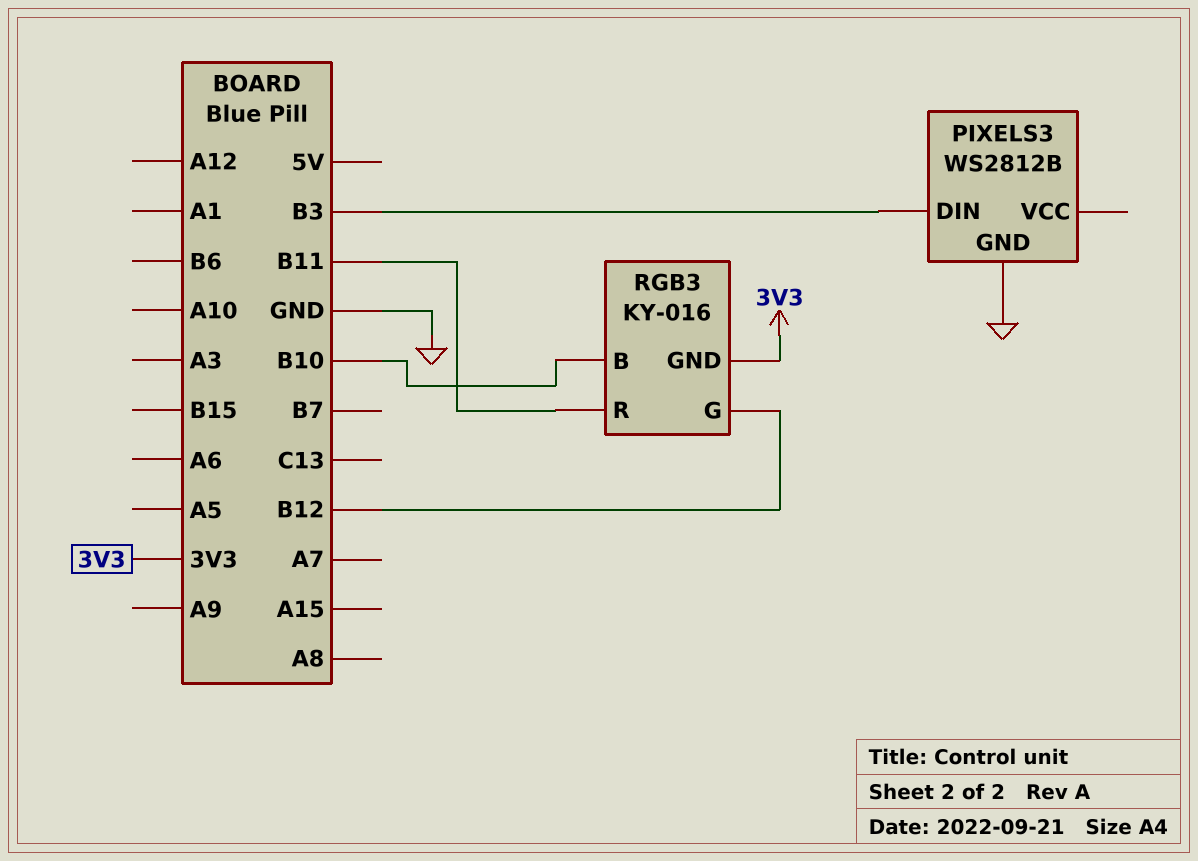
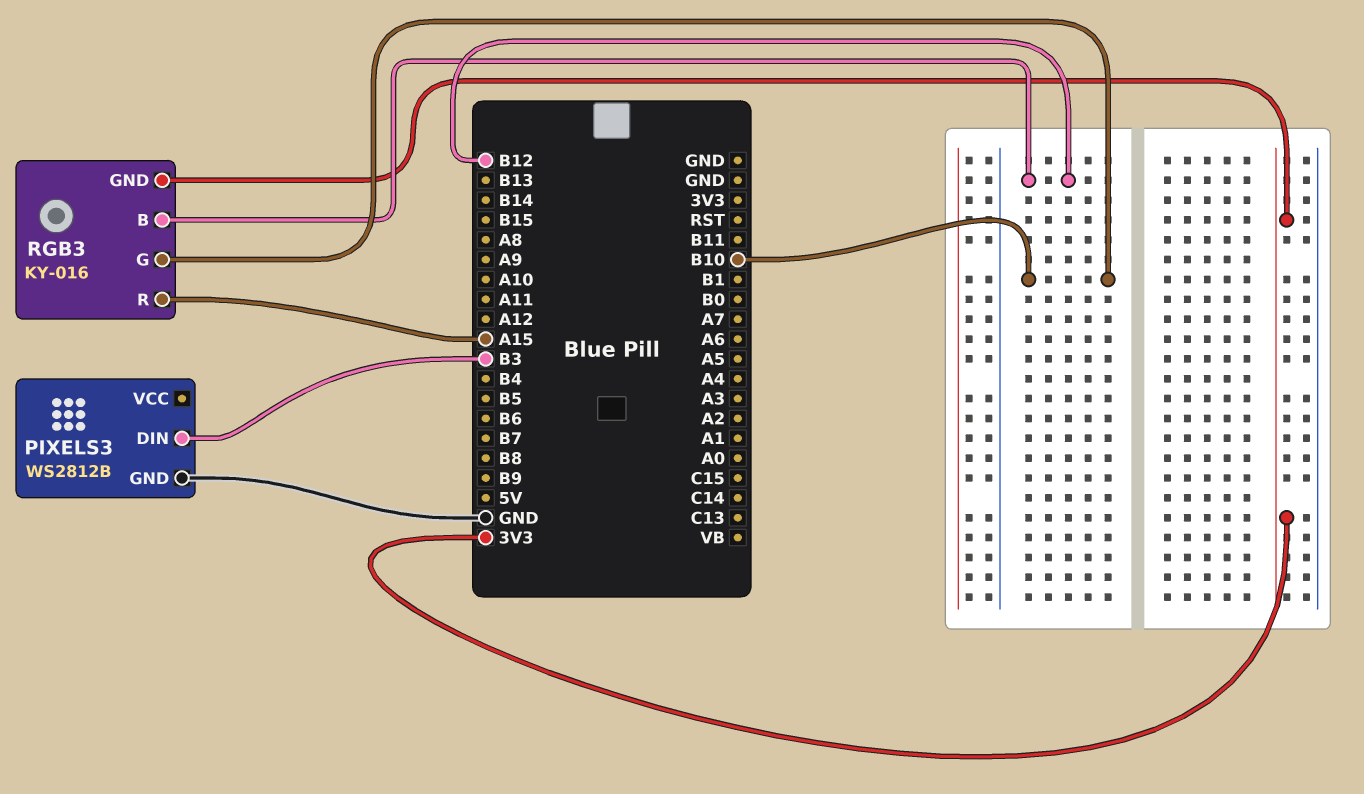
RGB3 pin B: B10 -> B12
RGB3 pin G: B12 -> B10
RGB3 pin R: B11 -> A15

